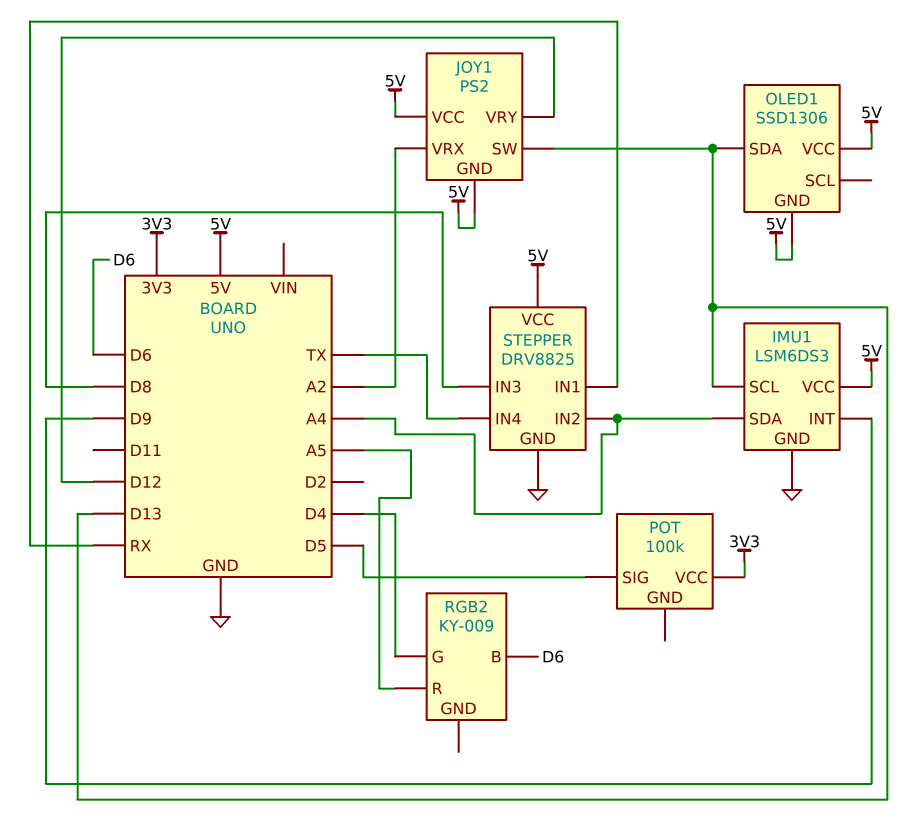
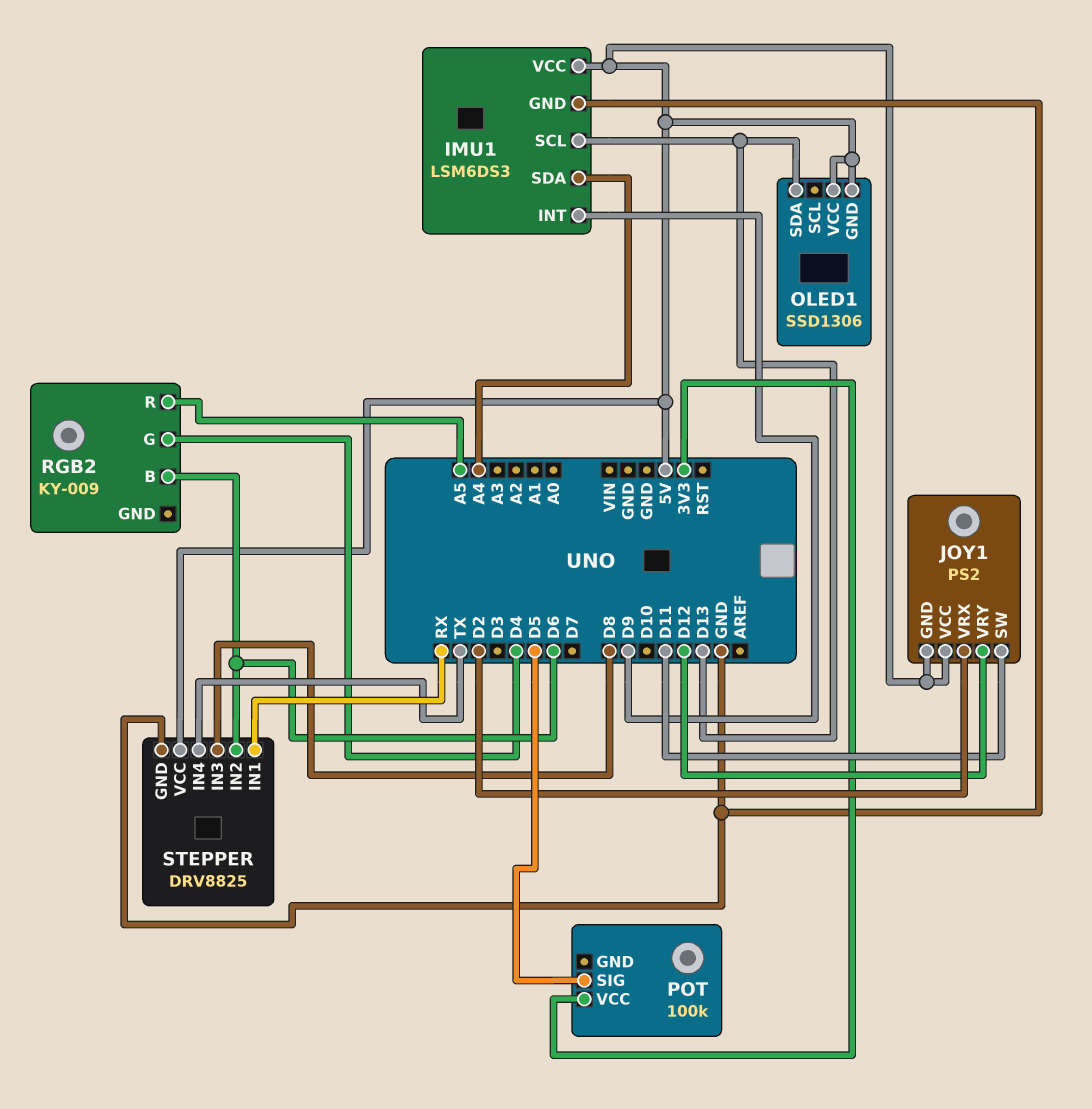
JOY1 pin SW: D13 -> D11
JOY1 pin VRX: A2 -> D2
STEPPER pin IN2: A4 -> D6

